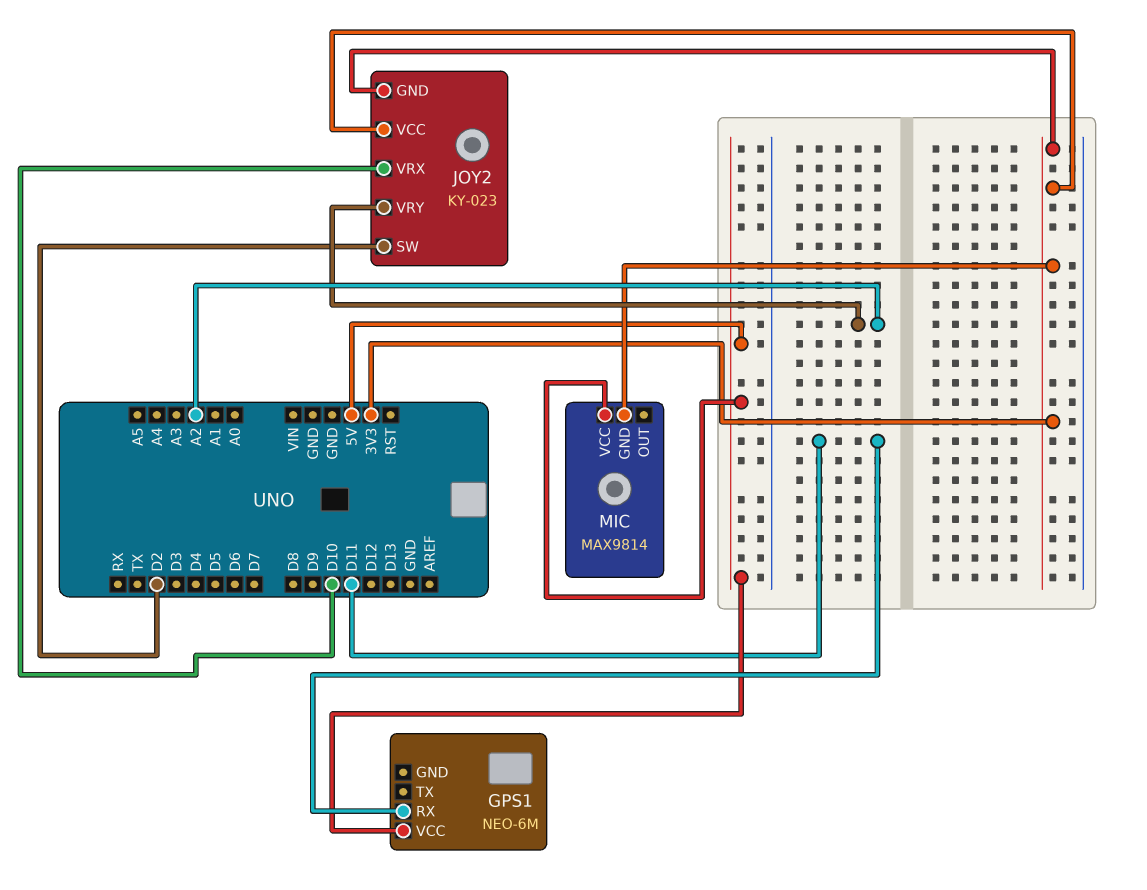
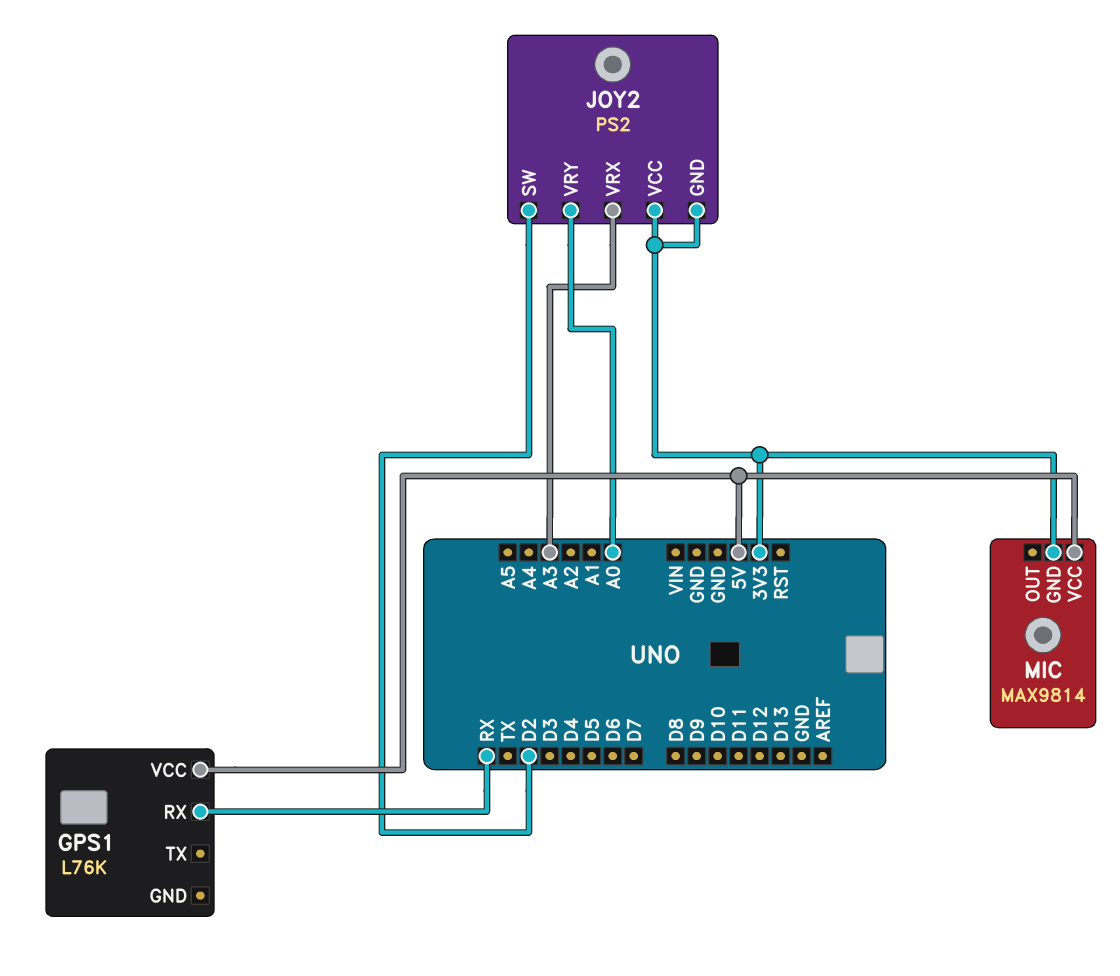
GPS1: NEO-6M -> L76K
GPS1 pin RX: D11 -> RX
JOY2: KY-023 -> PS2
JOY2 pin VRX: D10 -> A3
JOY2 pin VRY: A2 -> A0

